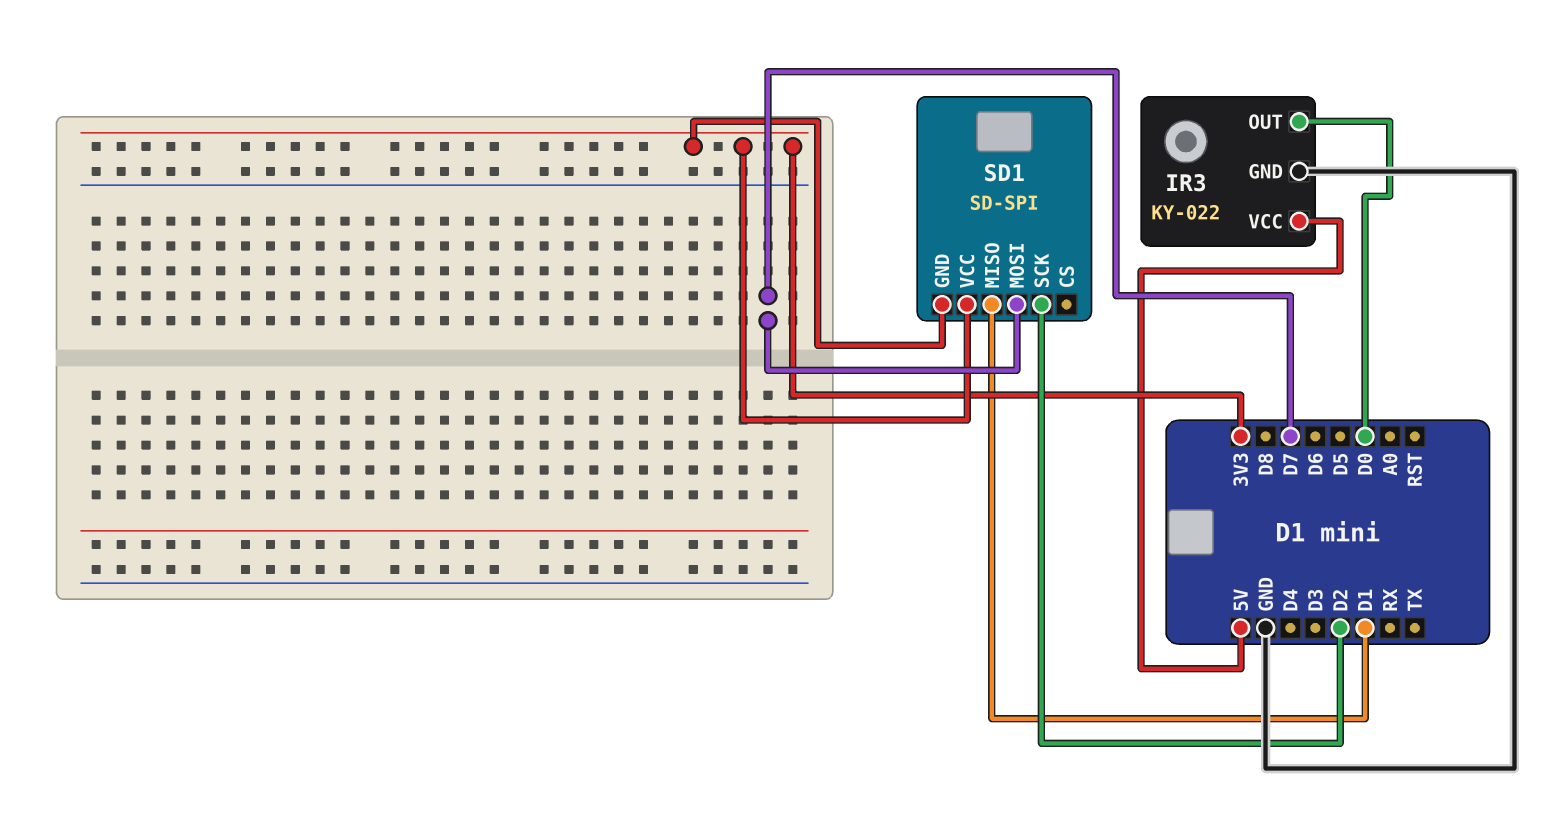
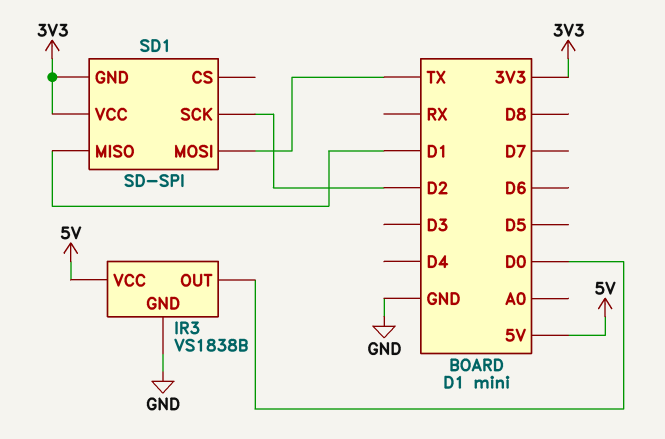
IR3: KY-022 -> VS1838B
SD1 pin MOSI: D7 -> TX

